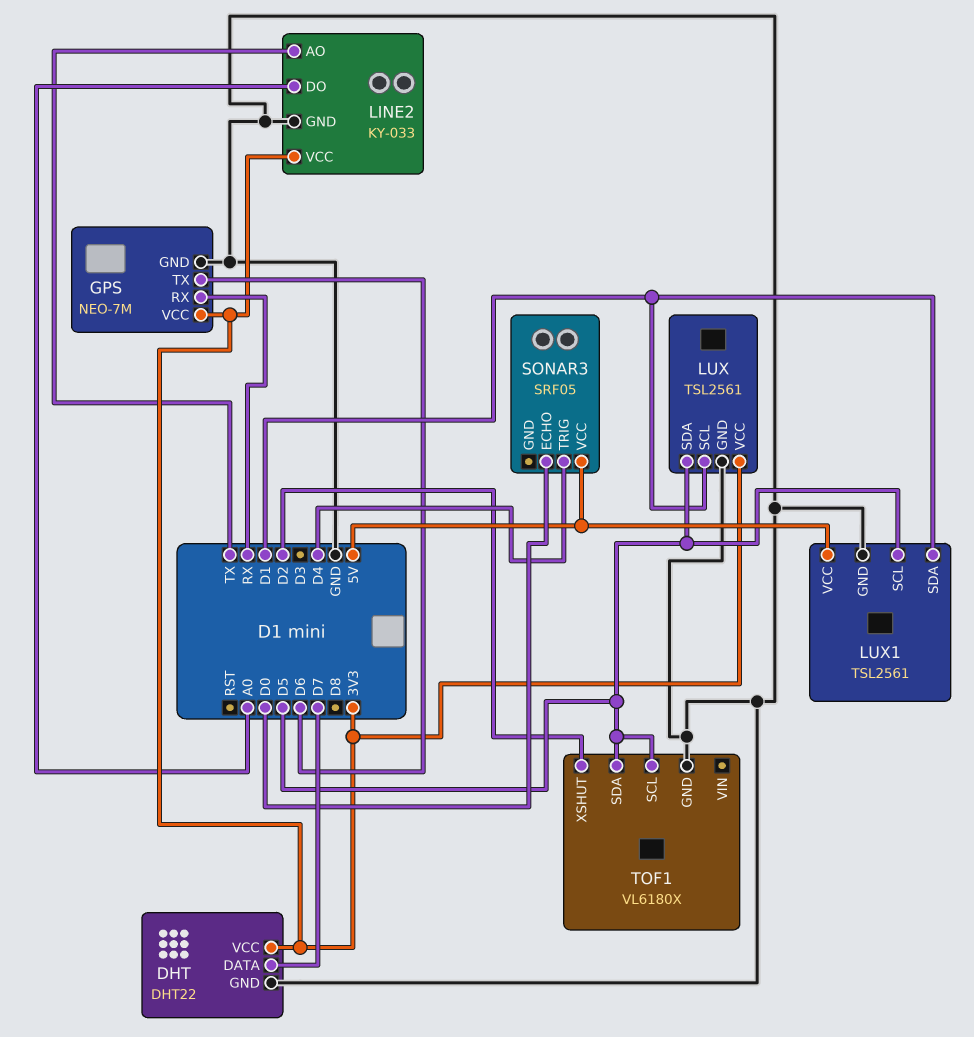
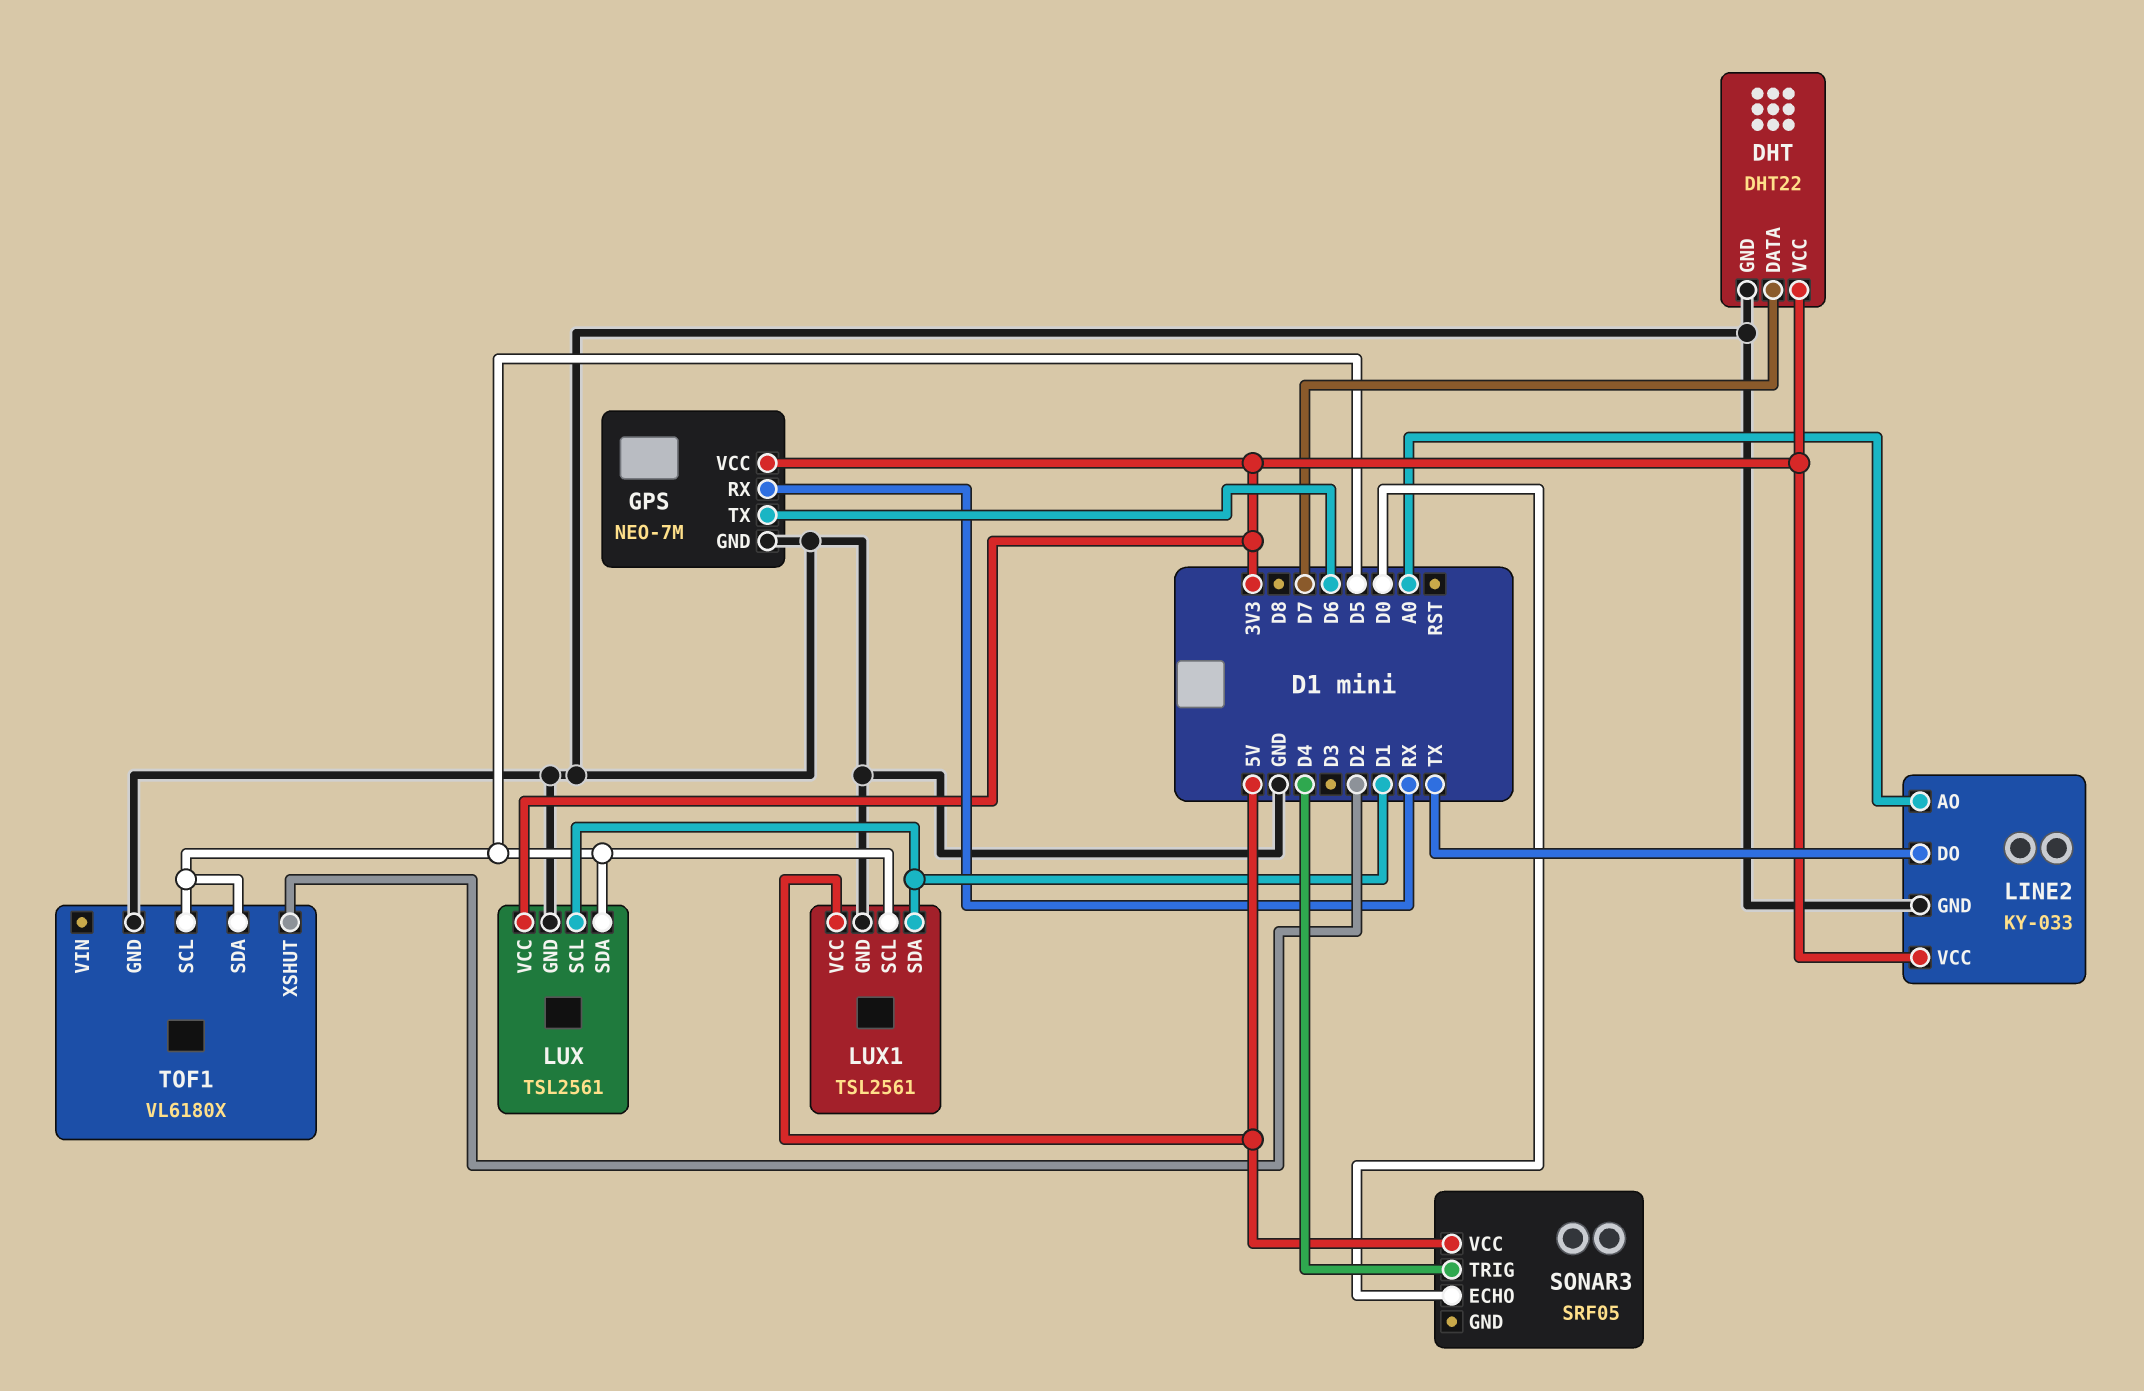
LINE2 pin AO: TX -> A0
LINE2 pin DO: A0 -> TX

